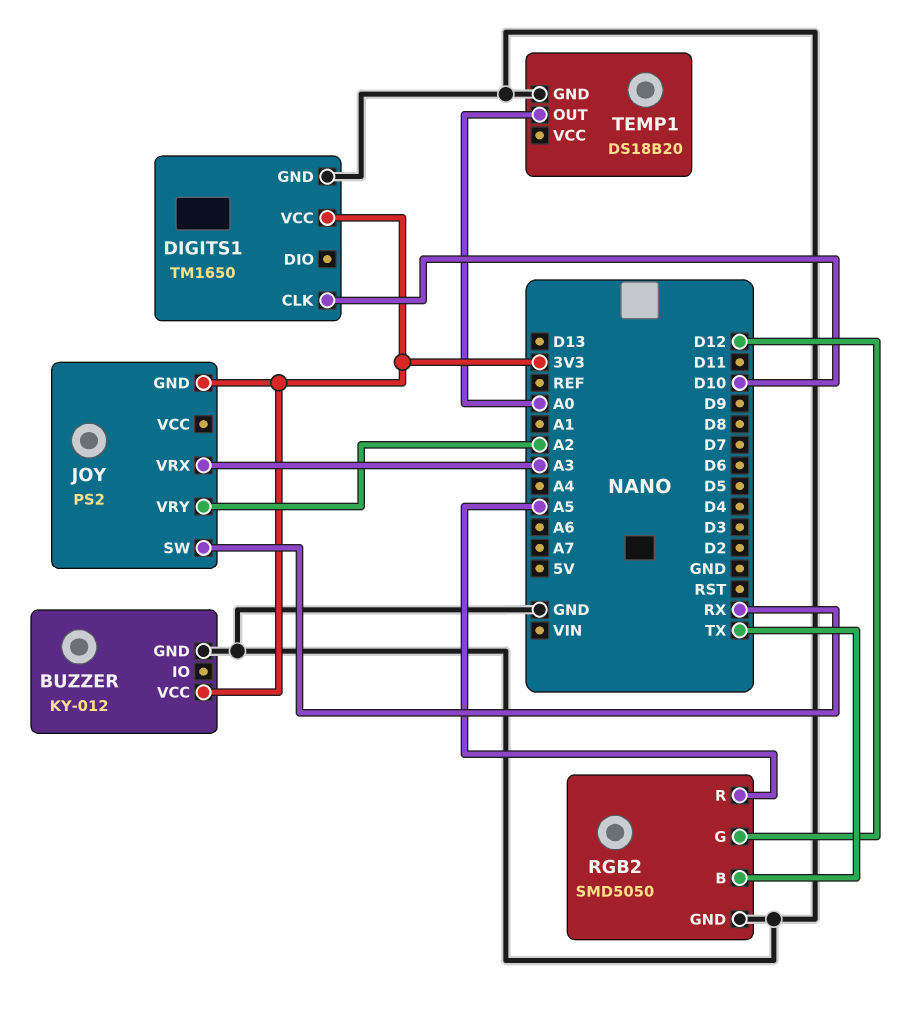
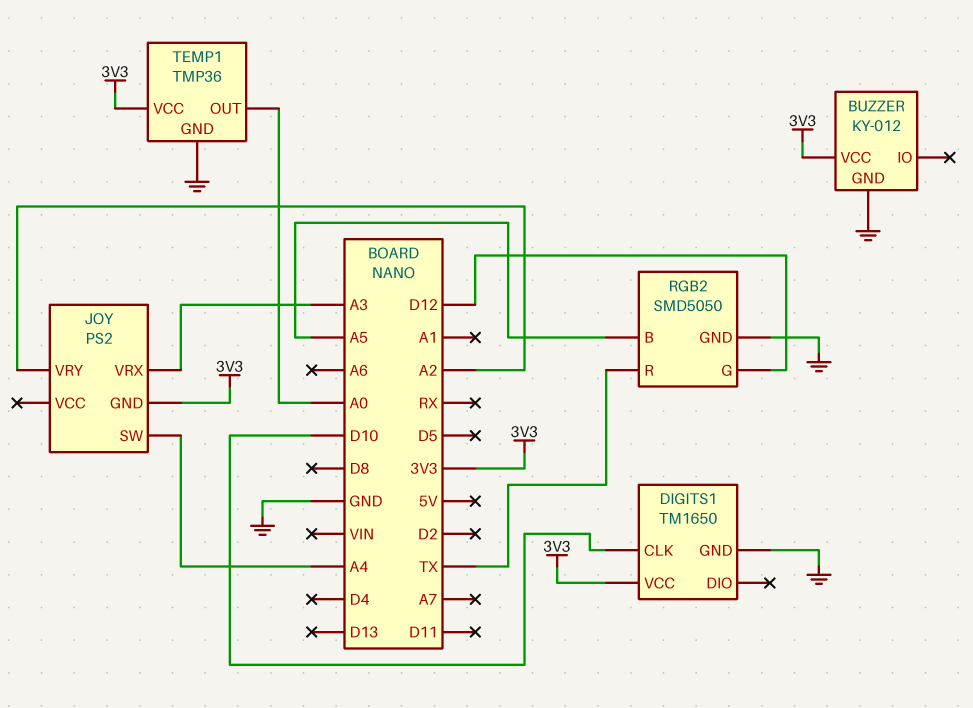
JOY pin SW: RX -> A4
RGB2 pin B: TX -> A5
RGB2 pin R: A5 -> TX
TEMP1: DS18B20 -> TMP36
TEMP1 pin VCC: none -> 3V3

